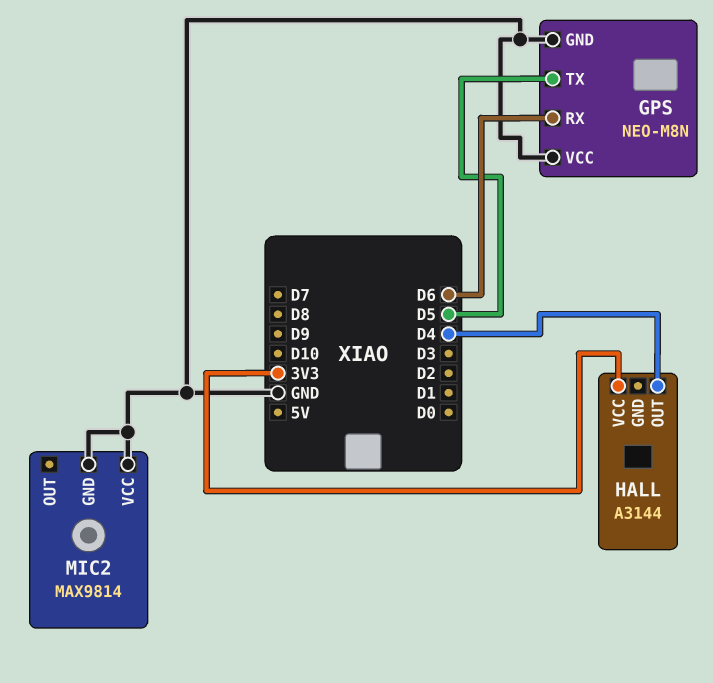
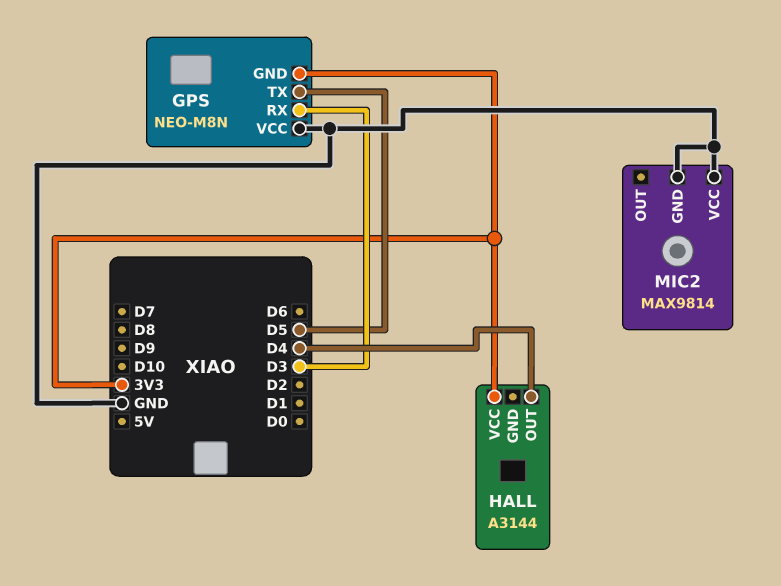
GPS pin GND: GND -> 3V3
GPS pin RX: D6 -> D3

